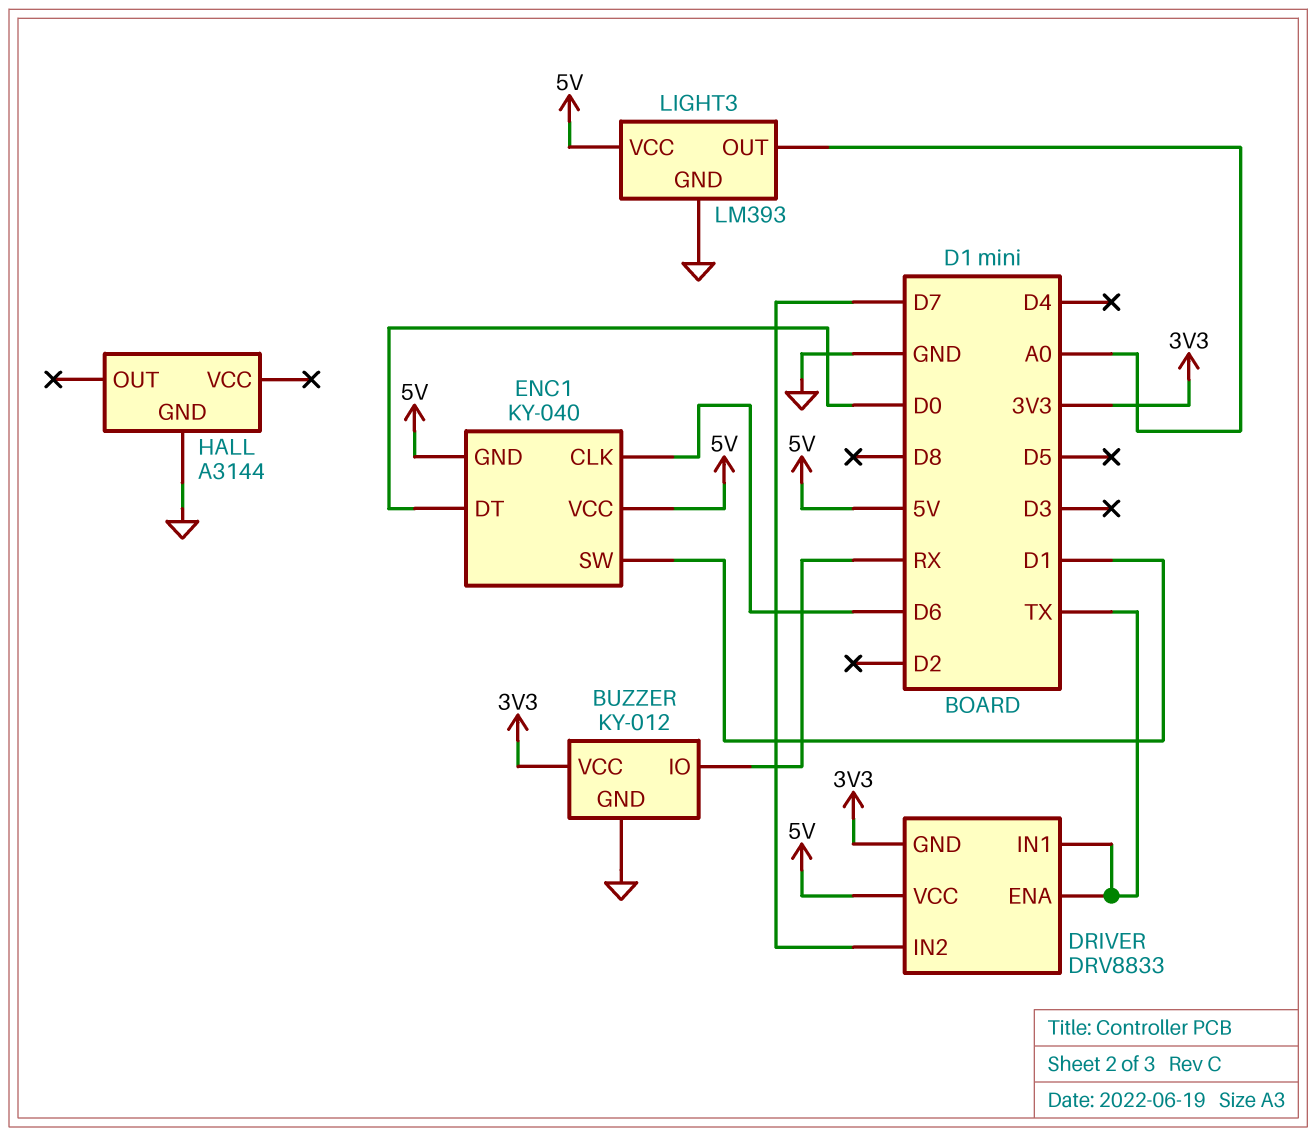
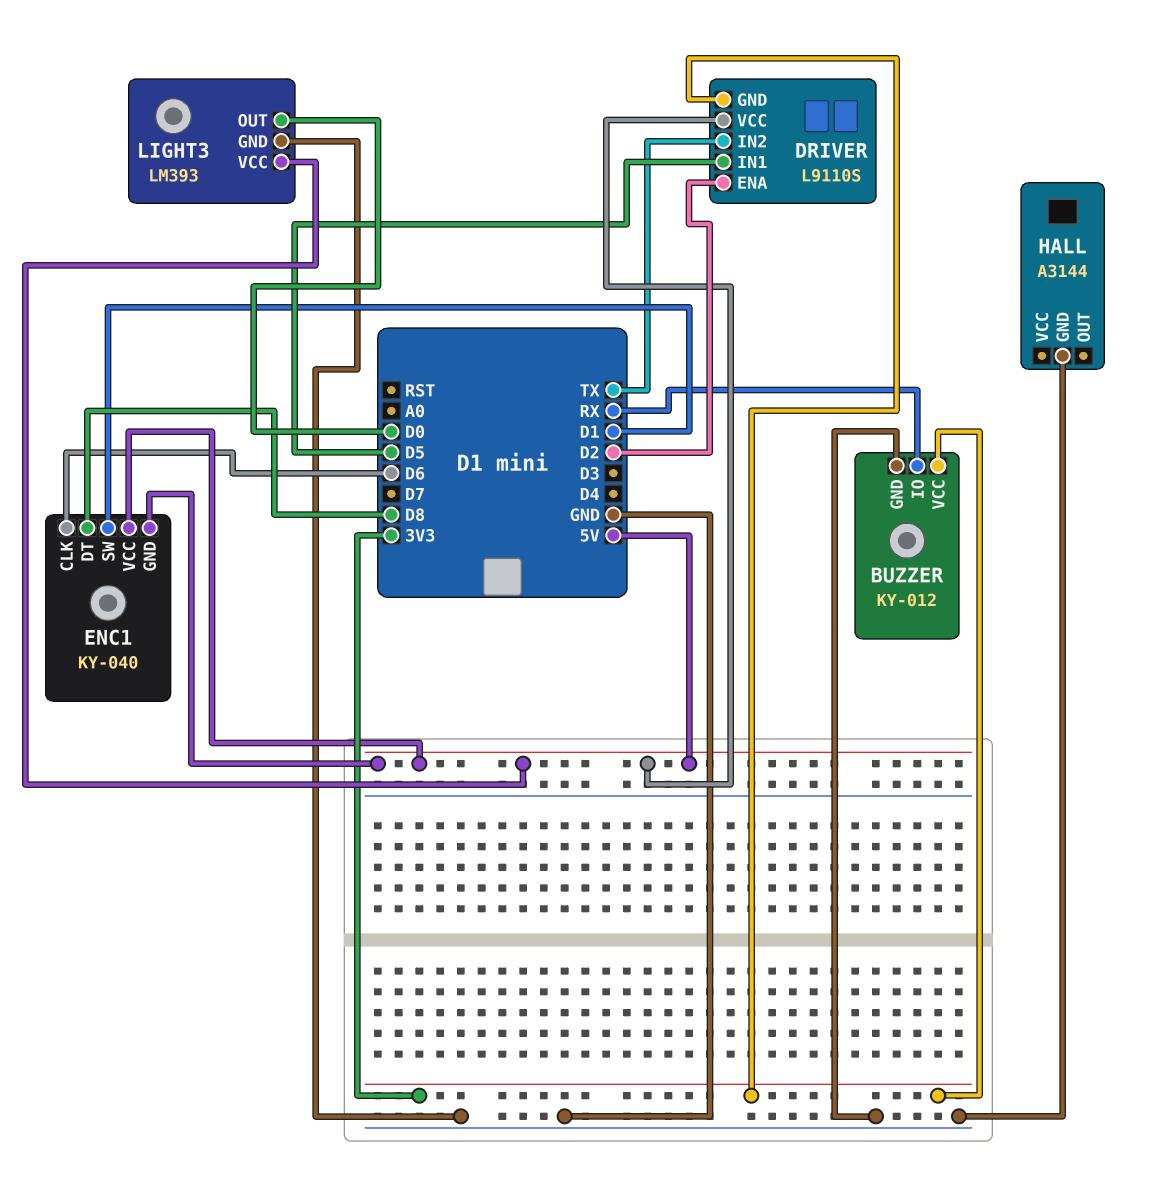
DRIVER: DRV8833 -> L9110S
DRIVER pin ENA: TX -> D2
DRIVER pin IN1: TX -> D5
DRIVER pin IN2: D7 -> TX
ENC1 pin DT: D0 -> D8
LIGHT3 pin OUT: A0 -> D0

